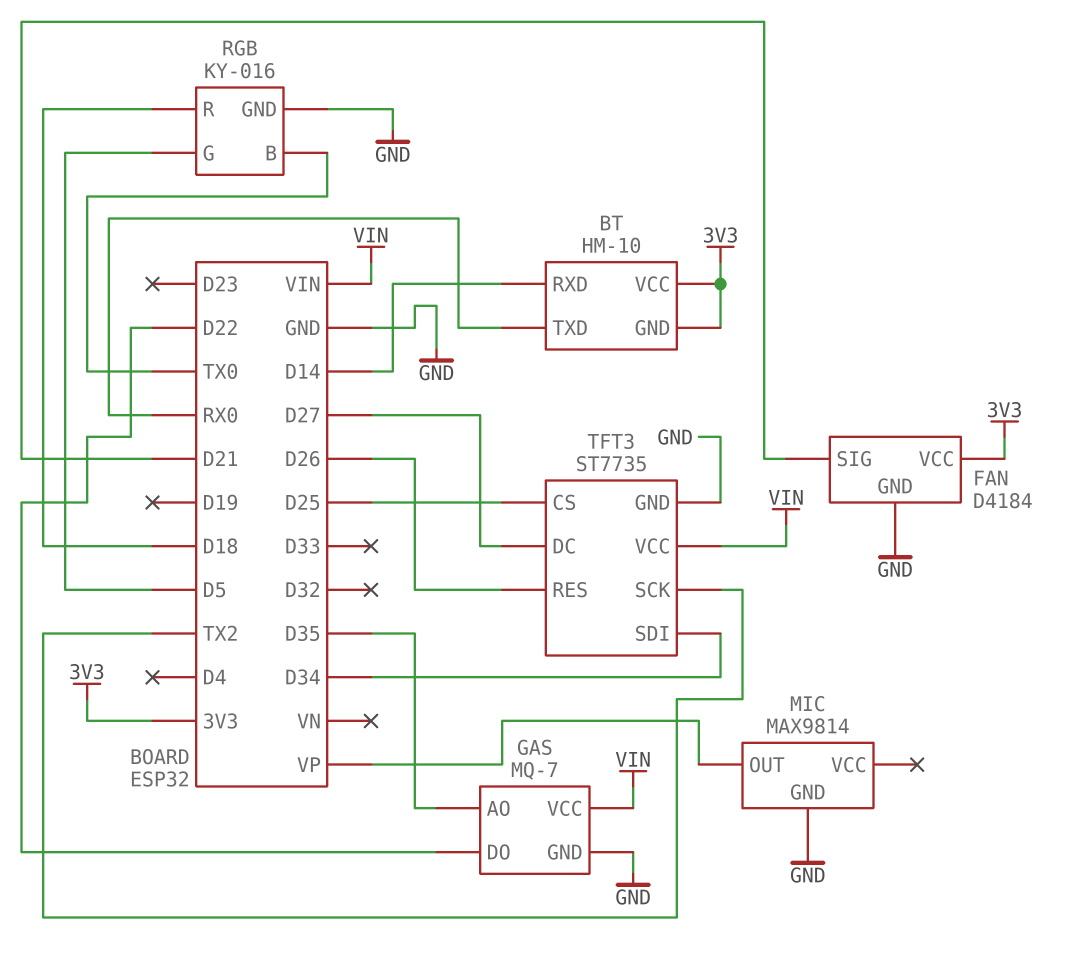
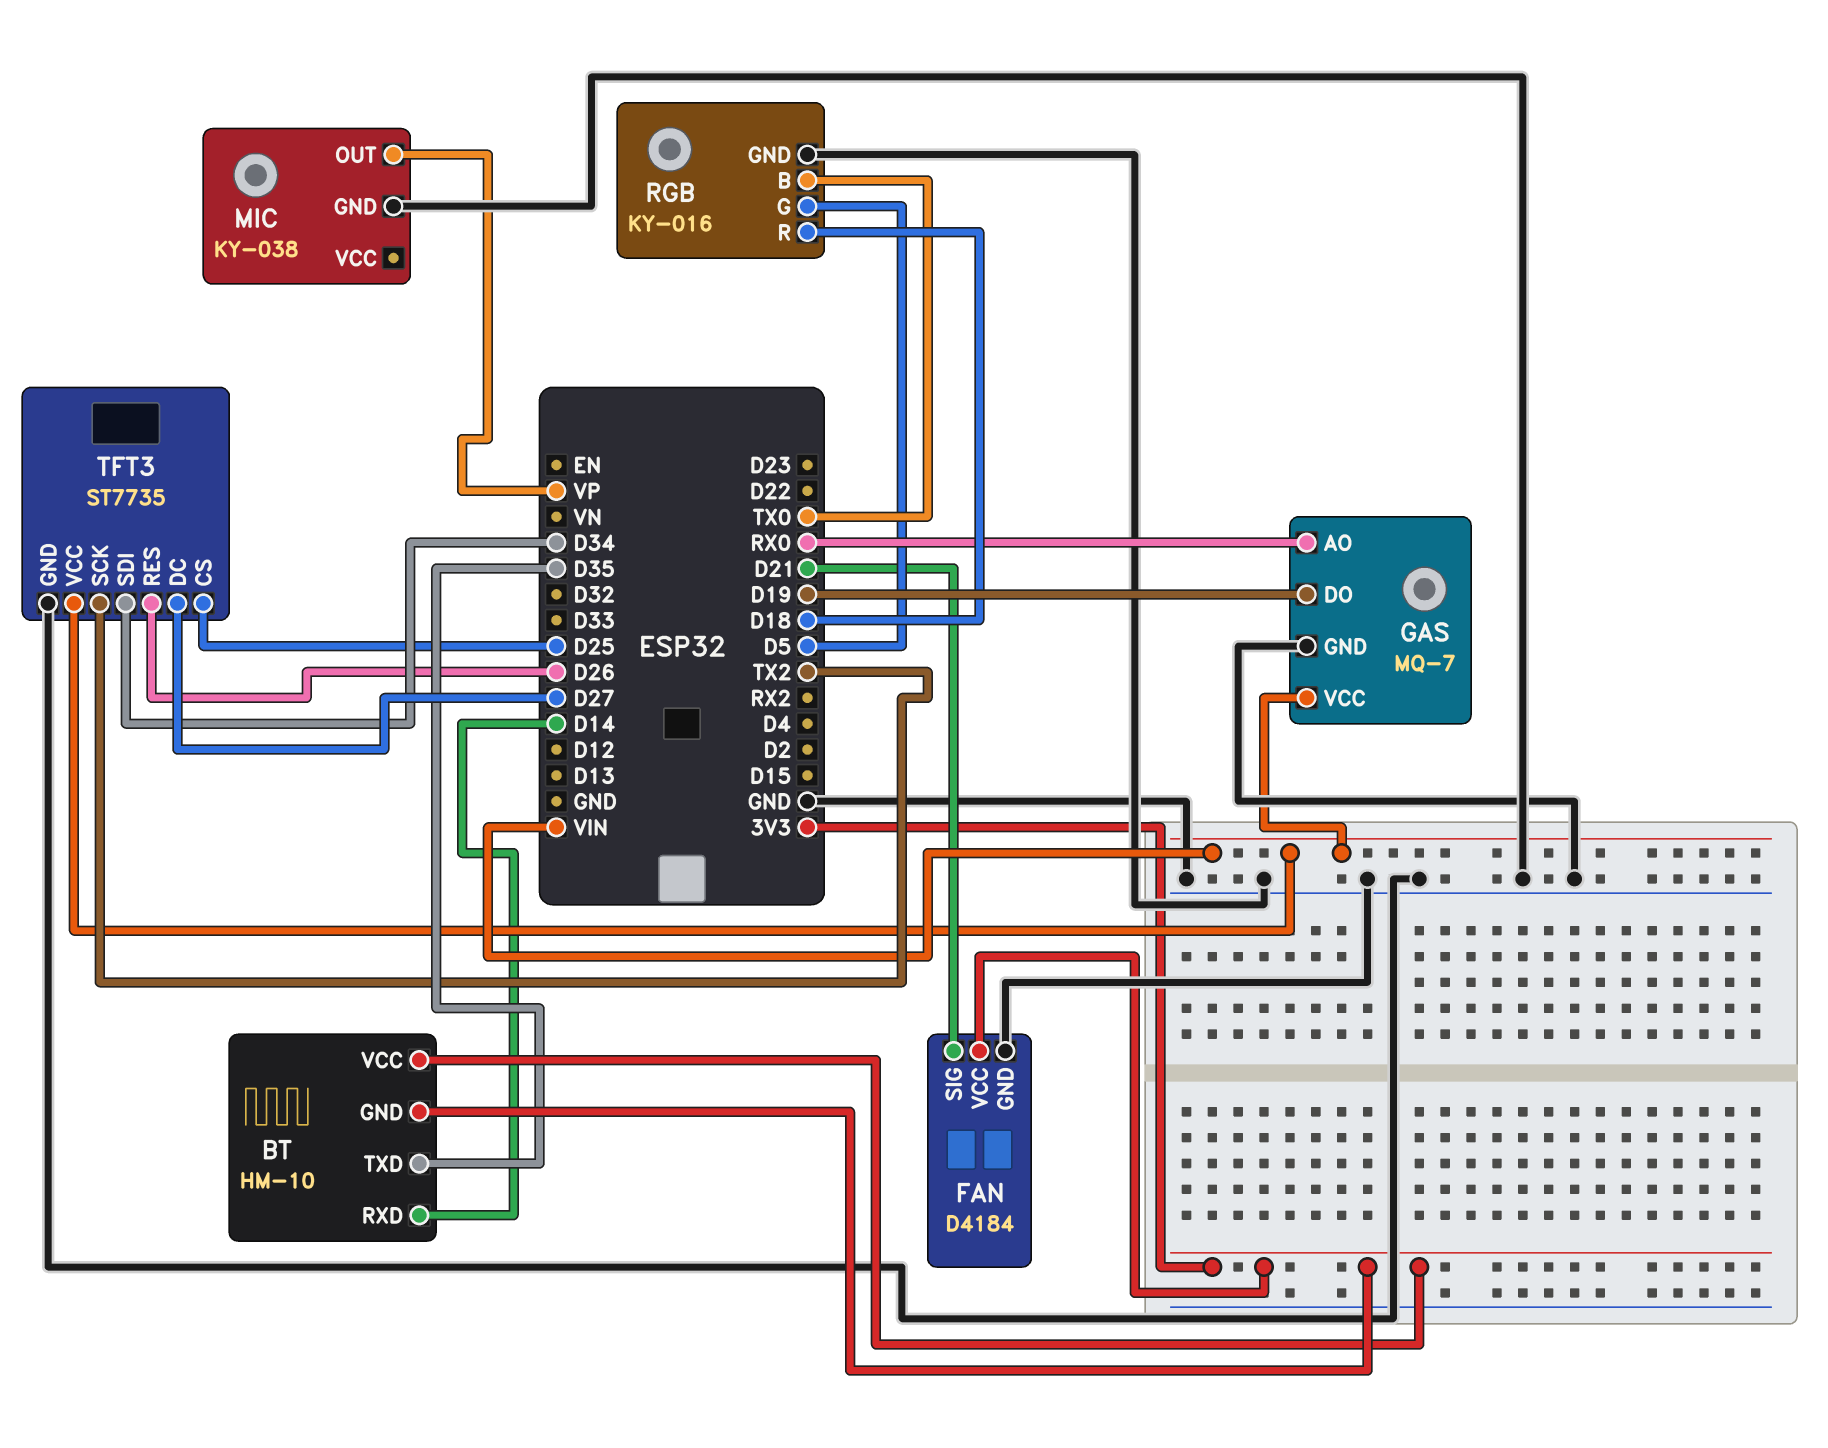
BT pin TXD: RX0 -> D35
GAS pin AO: D35 -> RX0
GAS pin DO: D22 -> D19
MIC: MAX9814 -> KY-038

